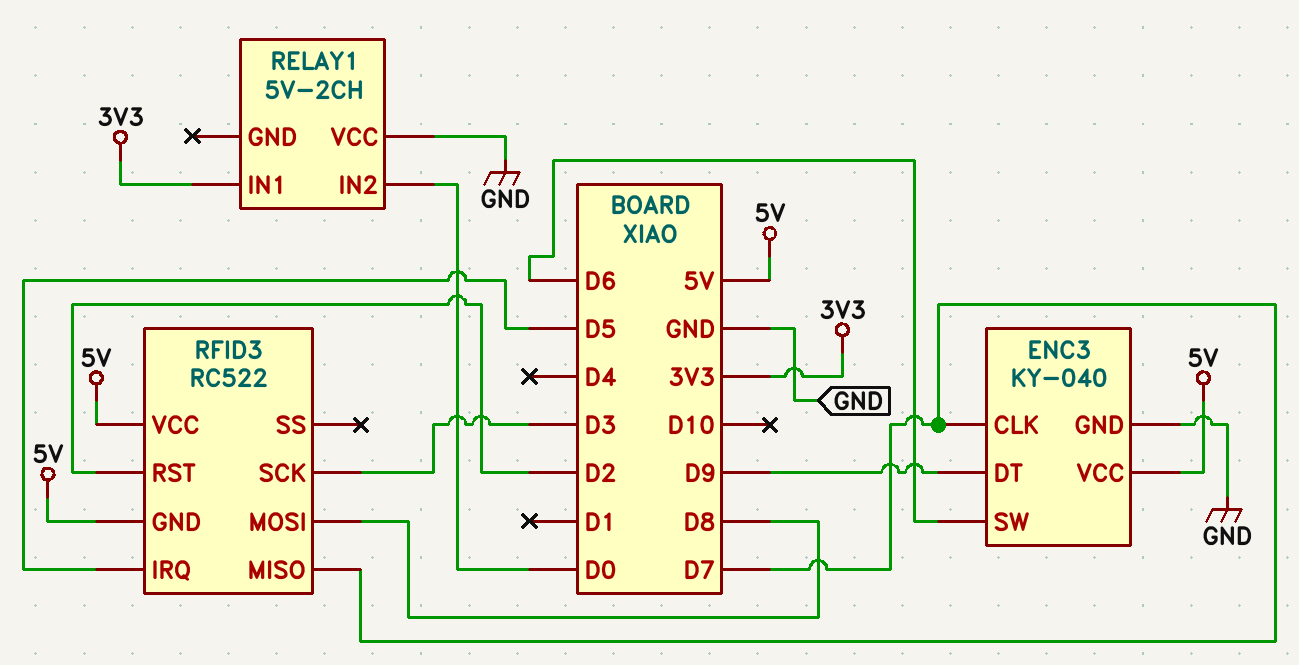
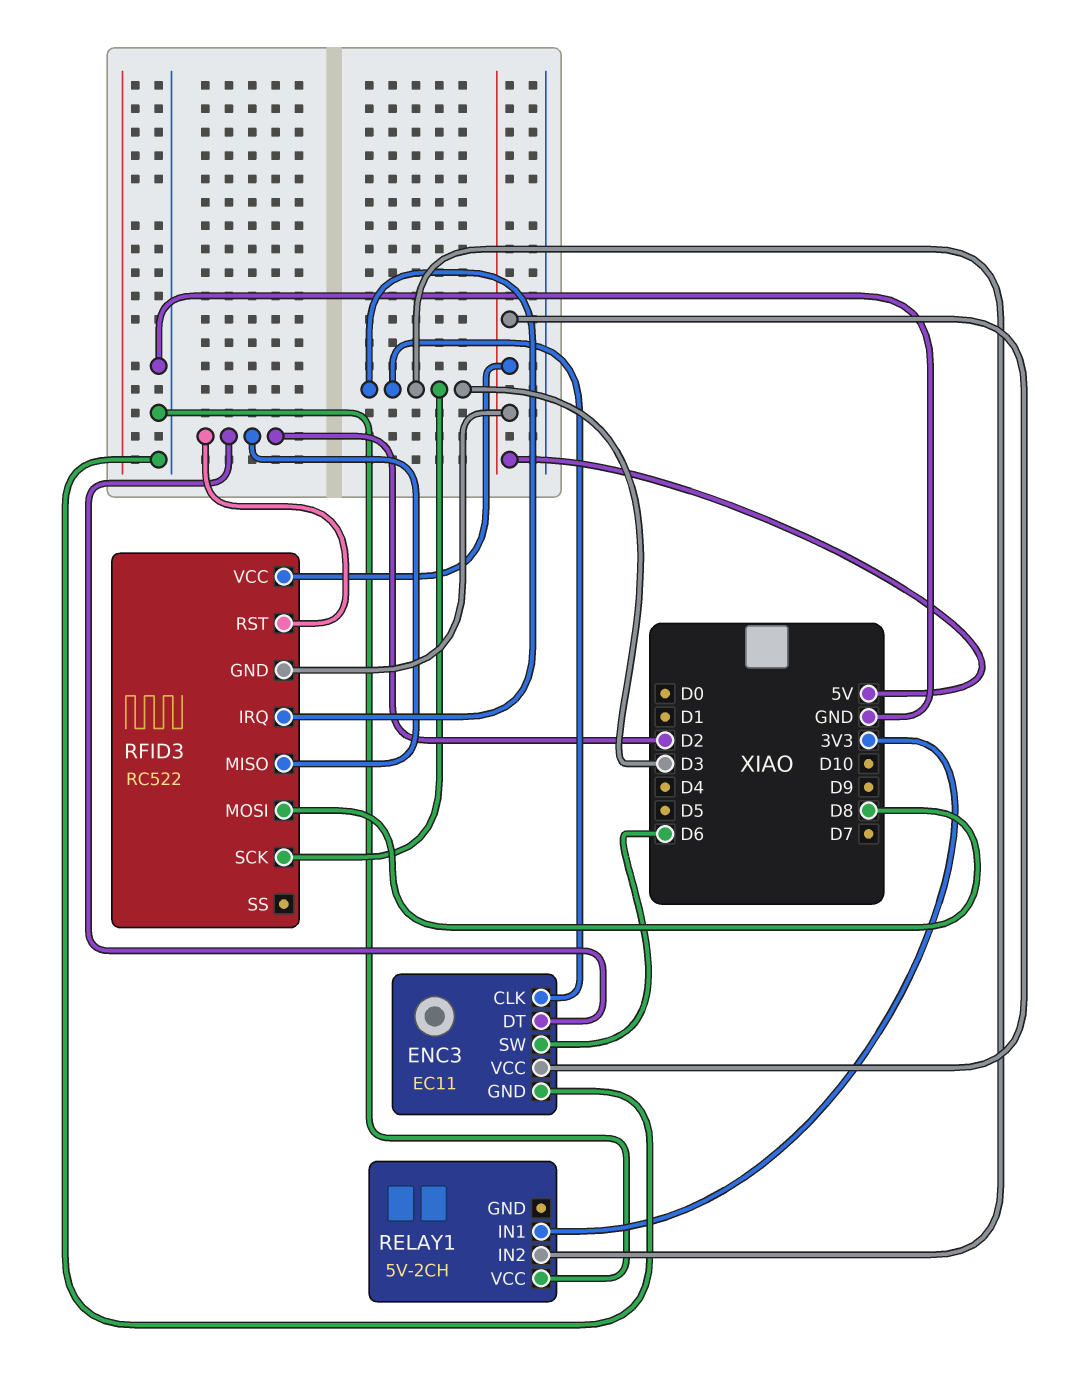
ENC3: KY-040 -> EC11
ENC3 pin CLK: D7 -> D3
ENC3 pin DT: D9 -> D2
RELAY1 pin IN2: D0 -> D3
RFID3 pin IRQ: D5 -> D3
RFID3 pin MISO: D7 -> D2

